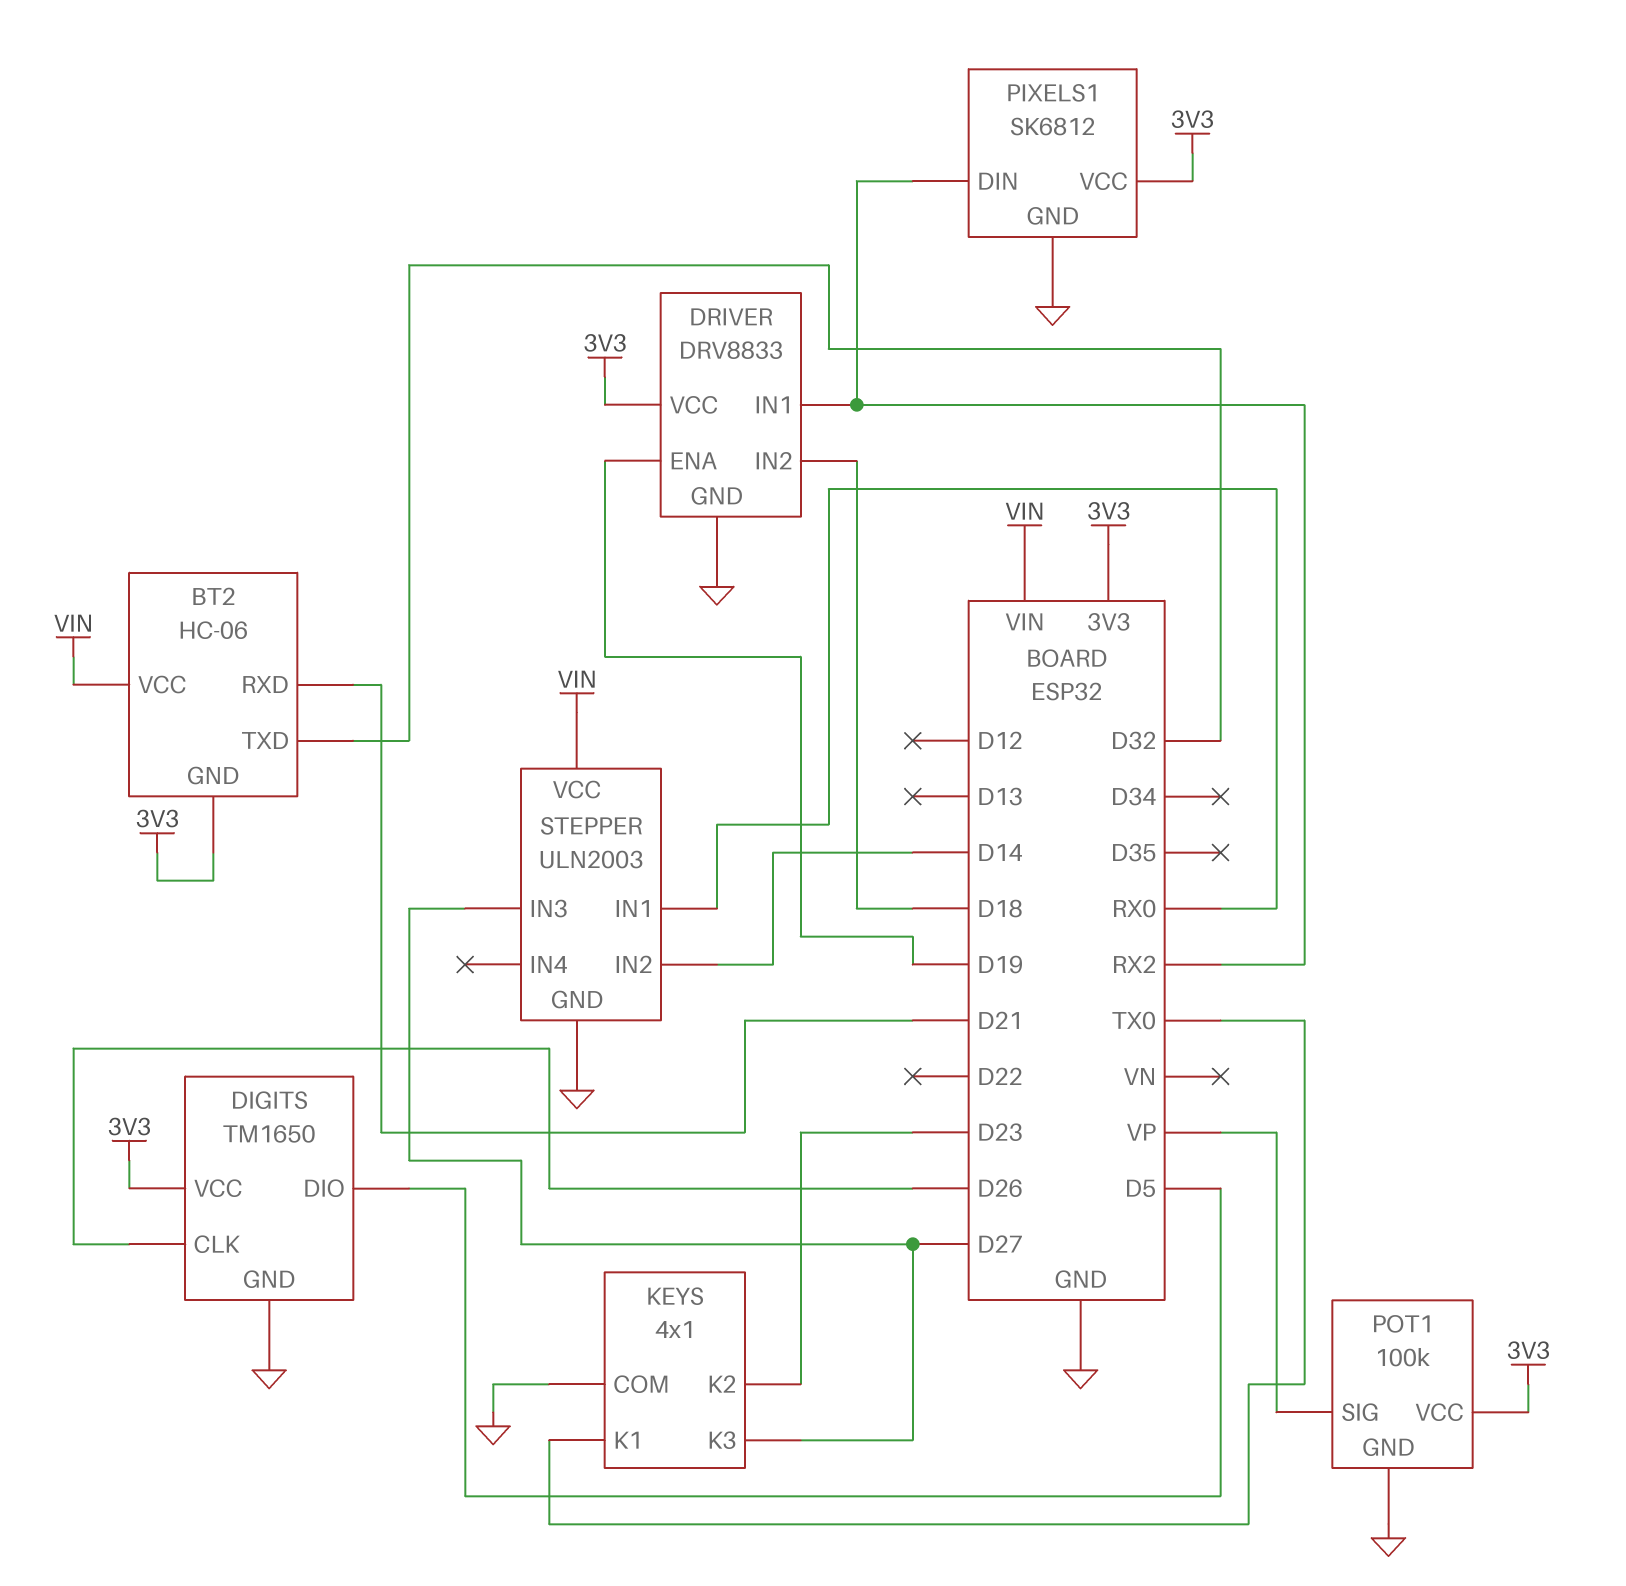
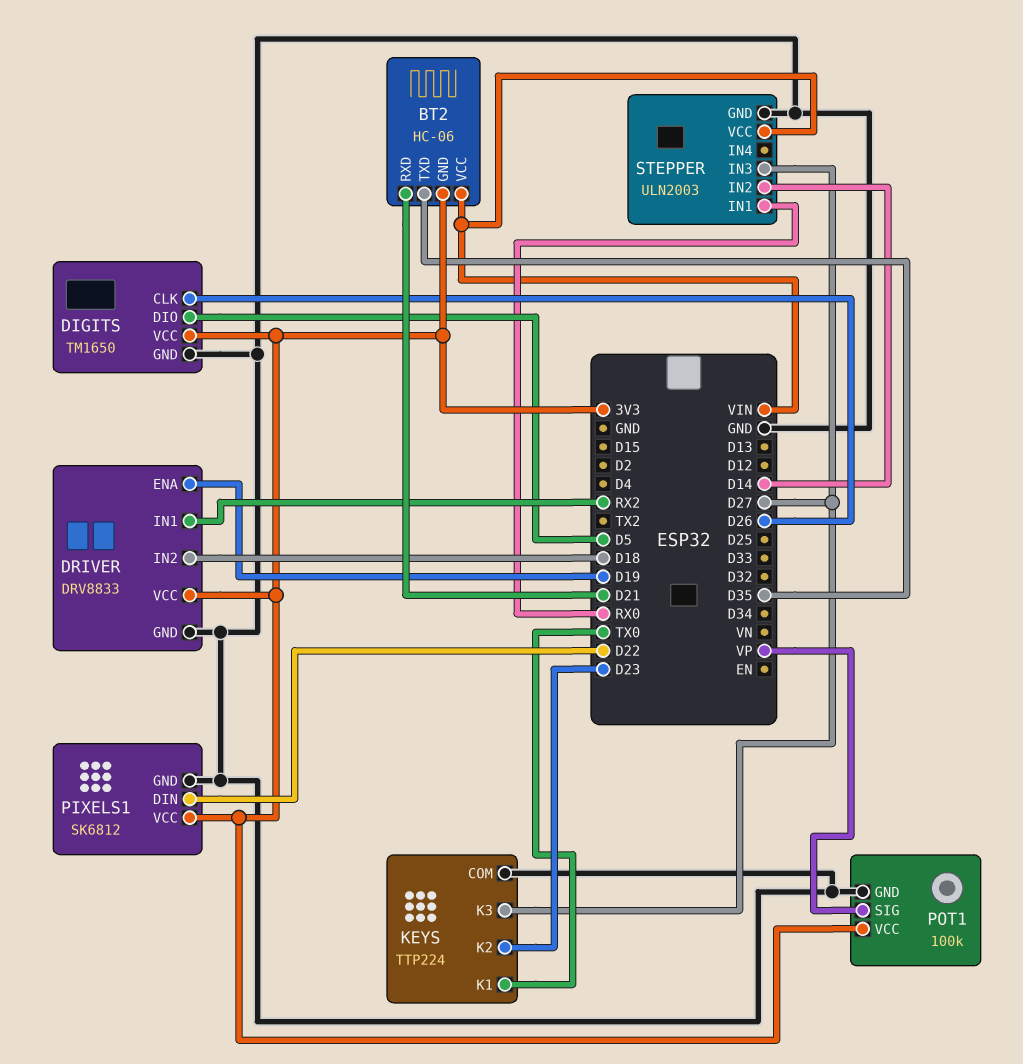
BT2 pin TXD: D32 -> D35
KEYS: 4x1 -> TTP224
PIXELS1 pin DIN: RX2 -> D22

